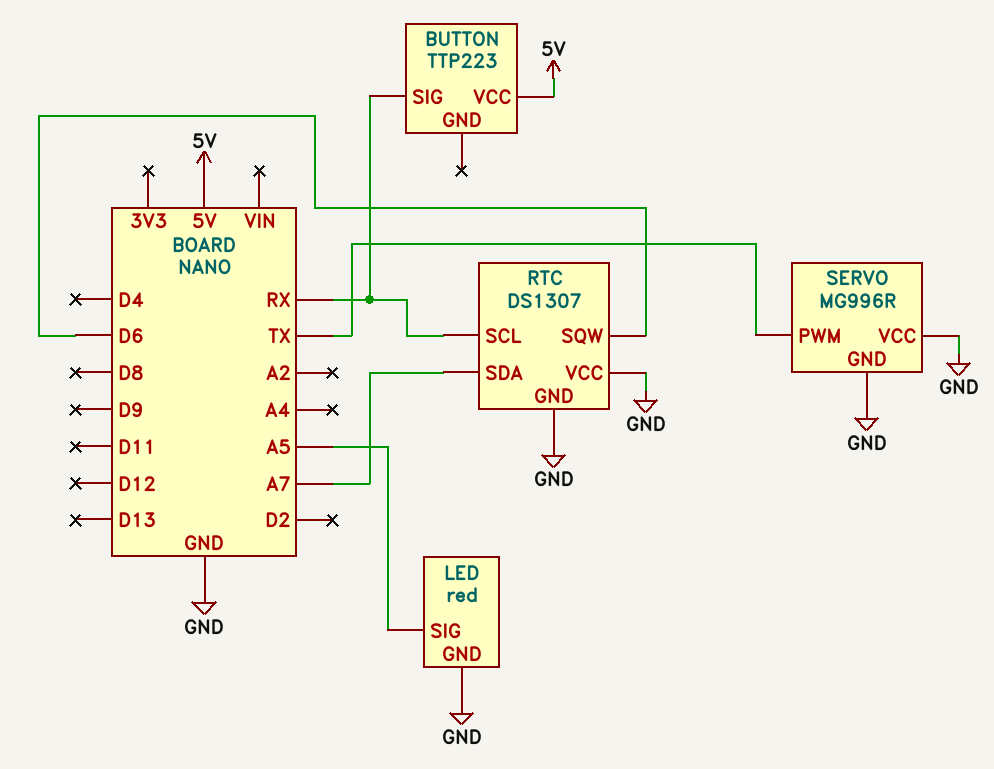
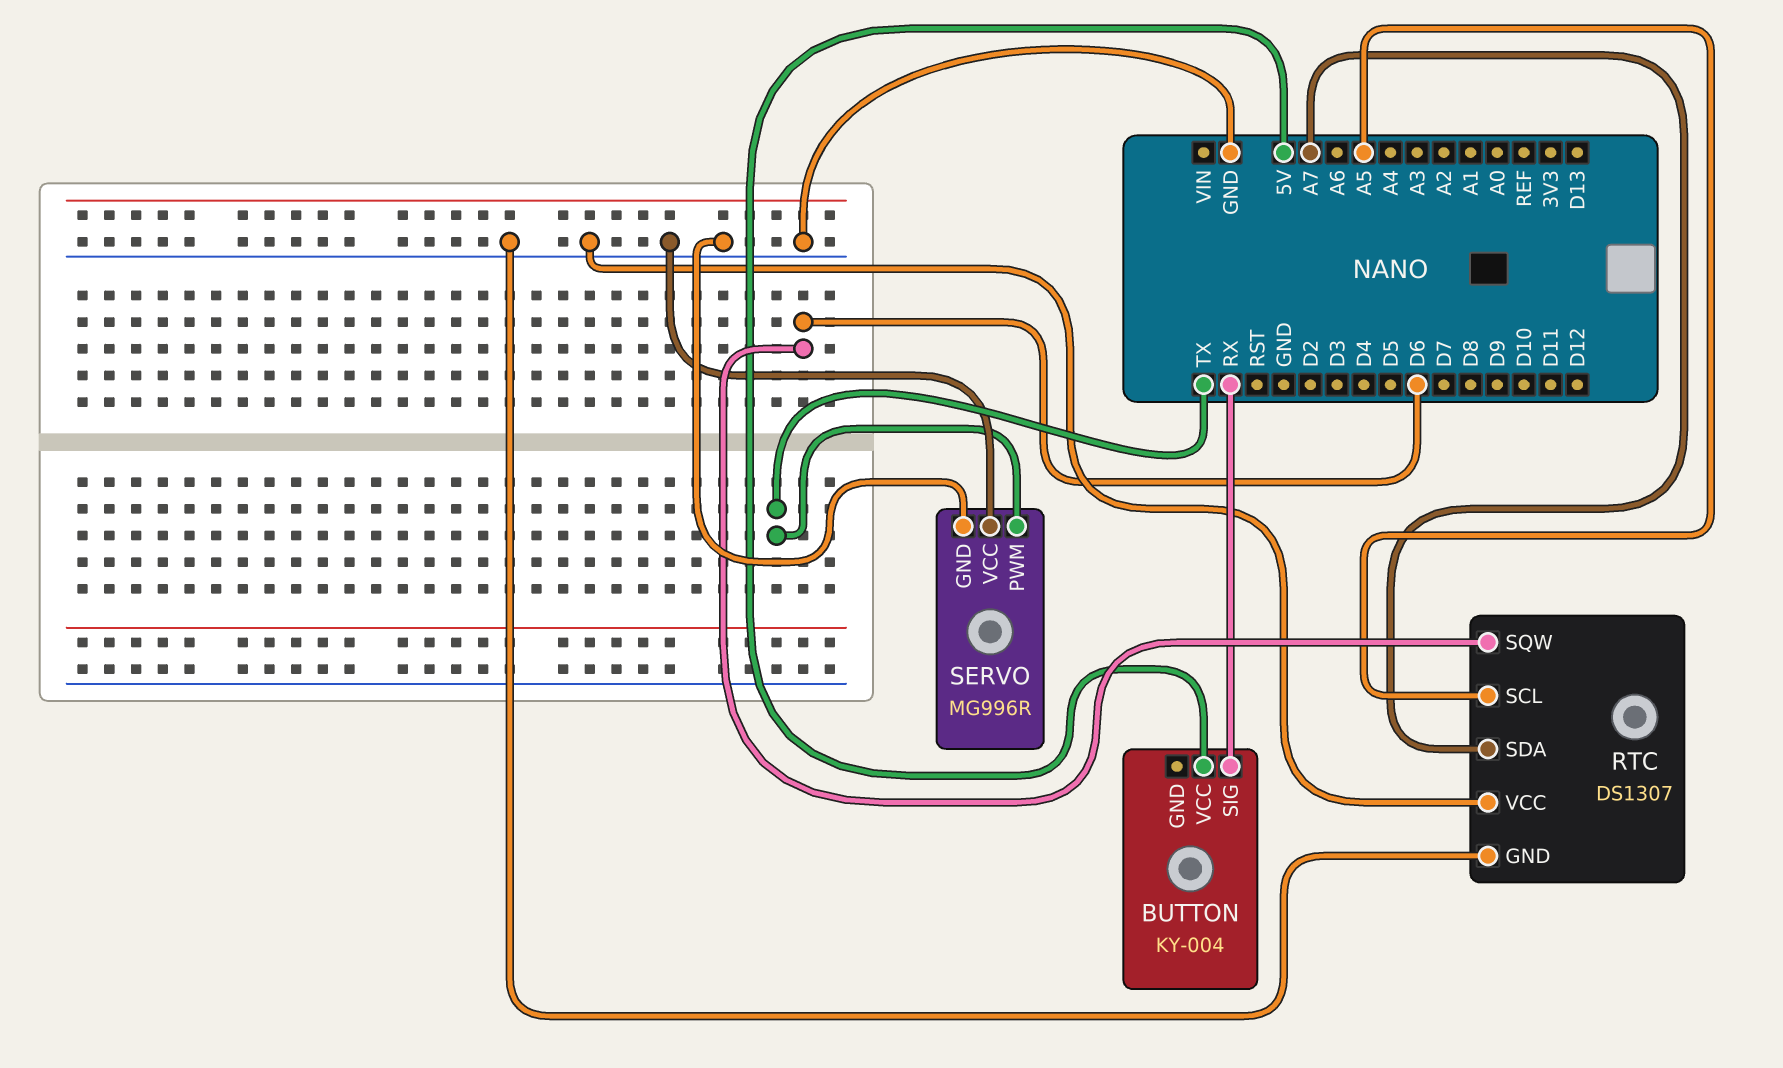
BUTTON: TTP223 -> KY-004
LED: red -> none
LED pin GND: GND -> none
LED pin SIG: A5 -> none
RTC pin SCL: RX -> A5

